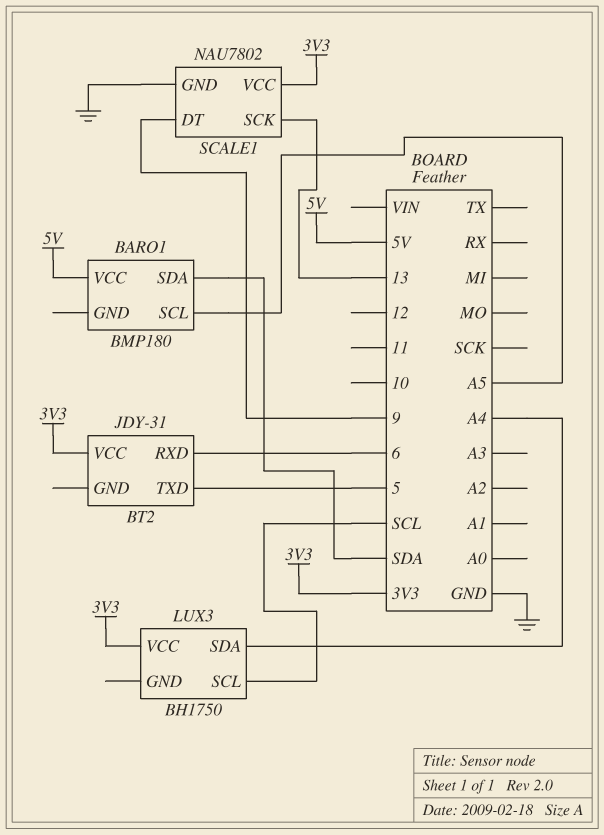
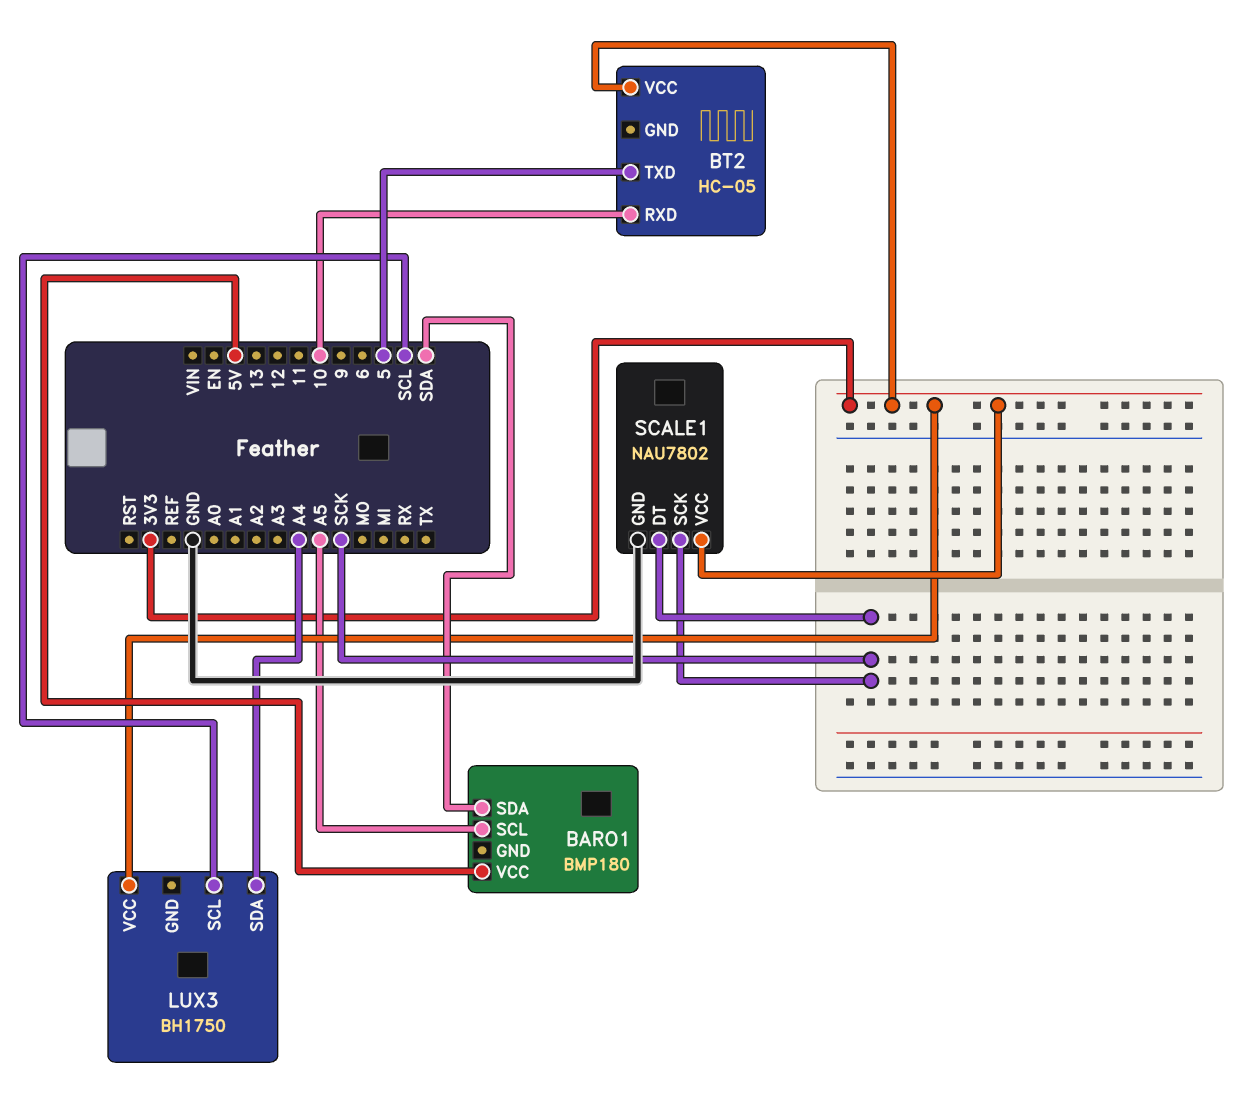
BT2: JDY-31 -> HC-05
BT2 pin RXD: 6 -> 10
SCALE1 pin DT: 9 -> SCK
SCALE1 pin SCK: 13 -> SCK

